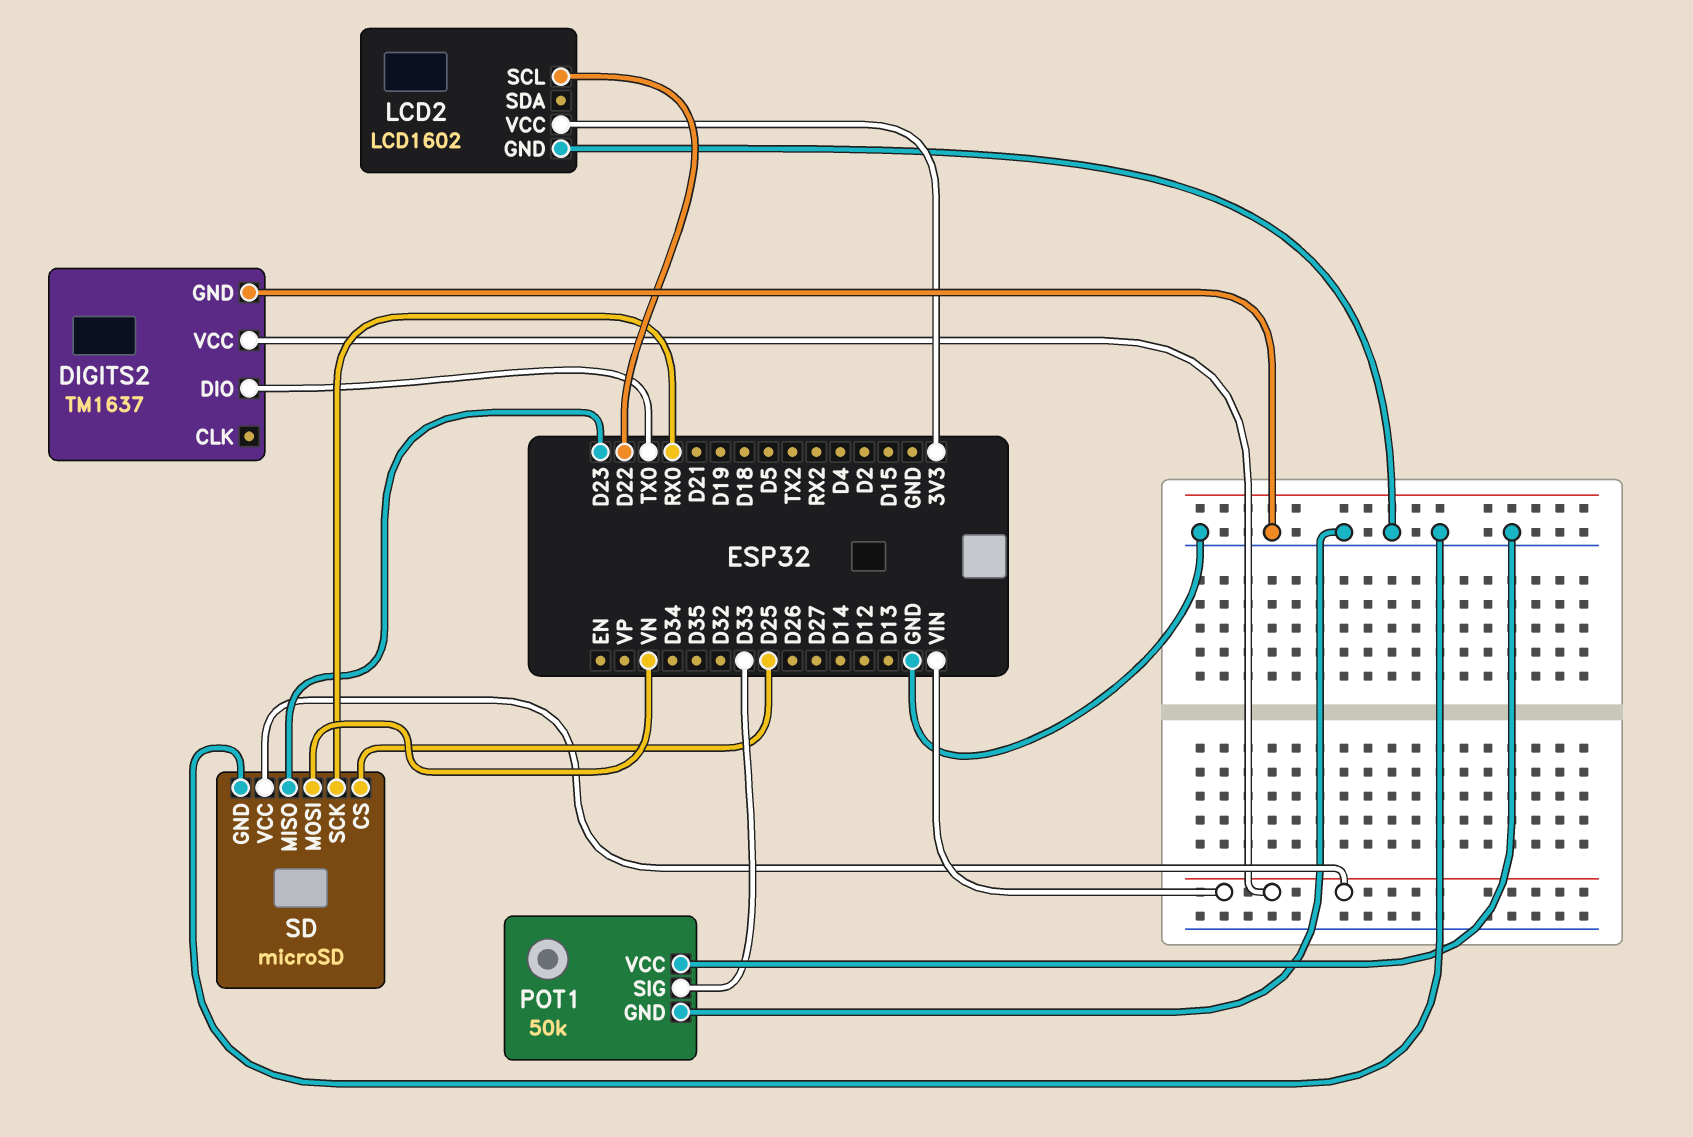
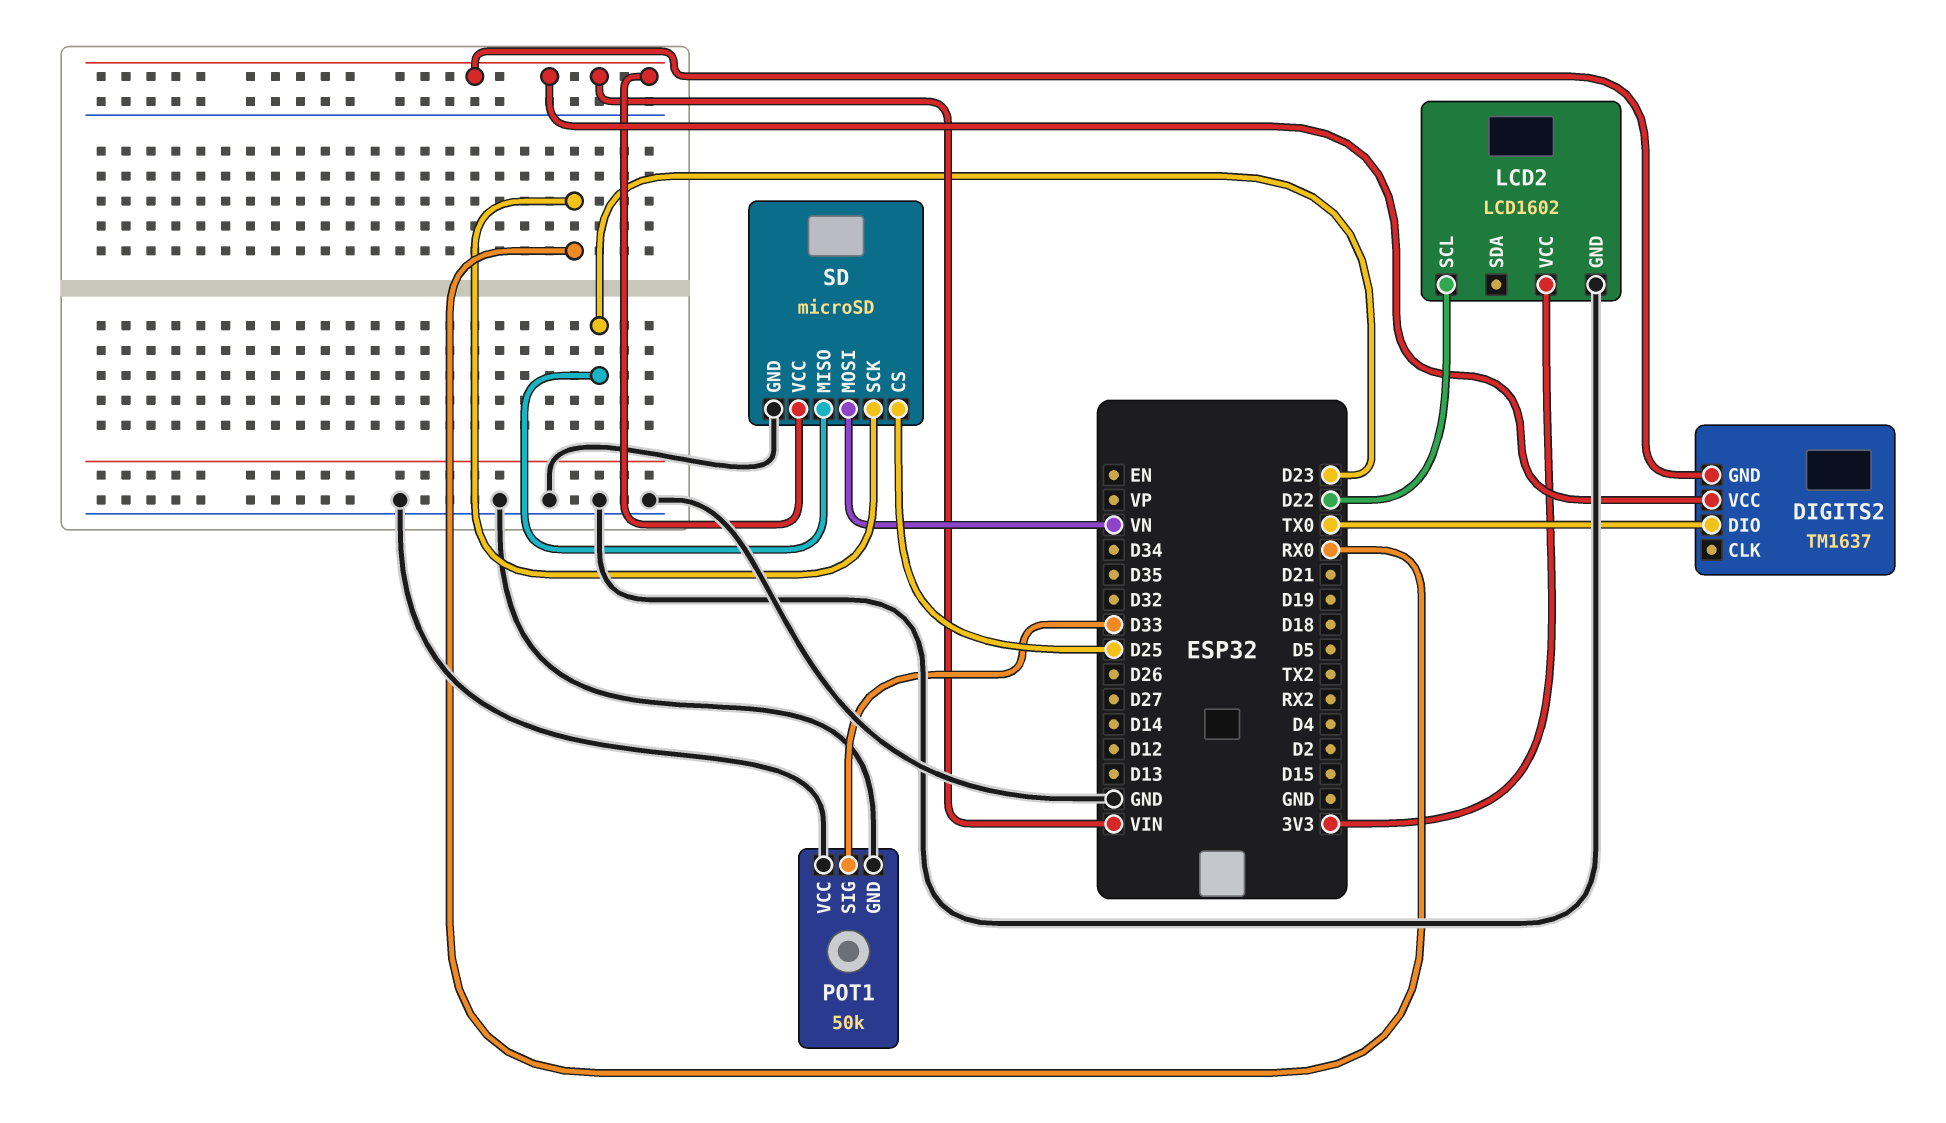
DIGITS2 pin GND: GND -> VIN

